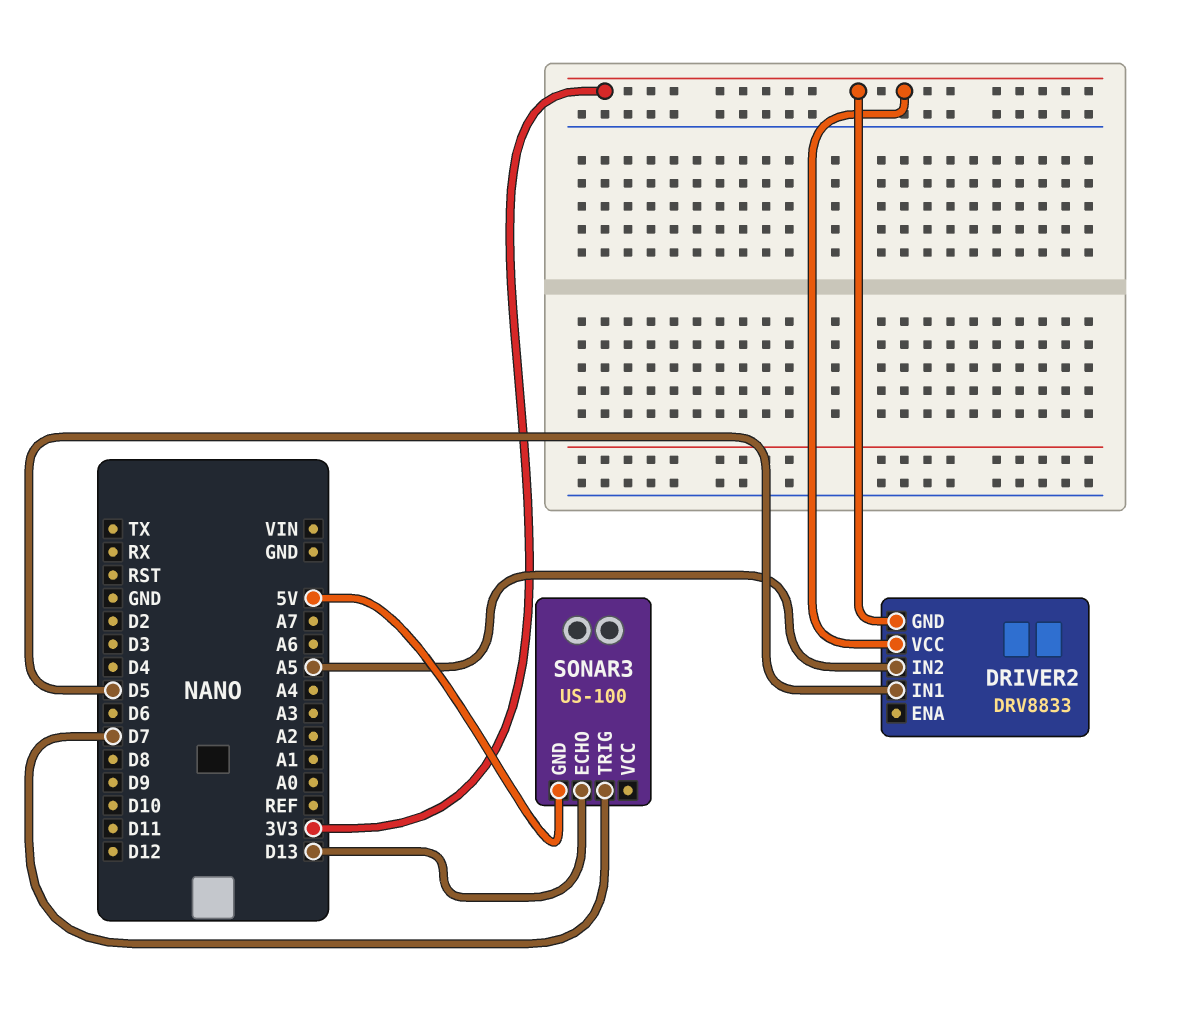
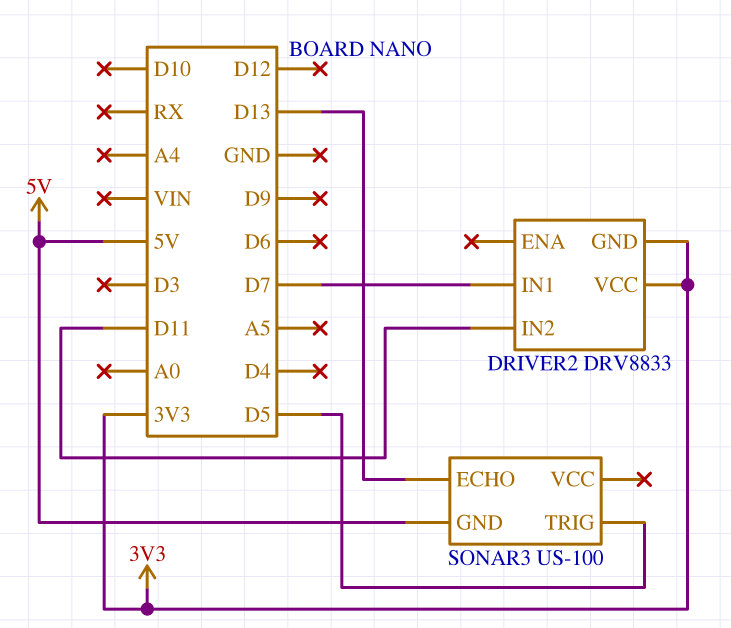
DRIVER2 pin IN1: D5 -> D7
DRIVER2 pin IN2: A5 -> D11
SONAR3 pin TRIG: D7 -> D5

